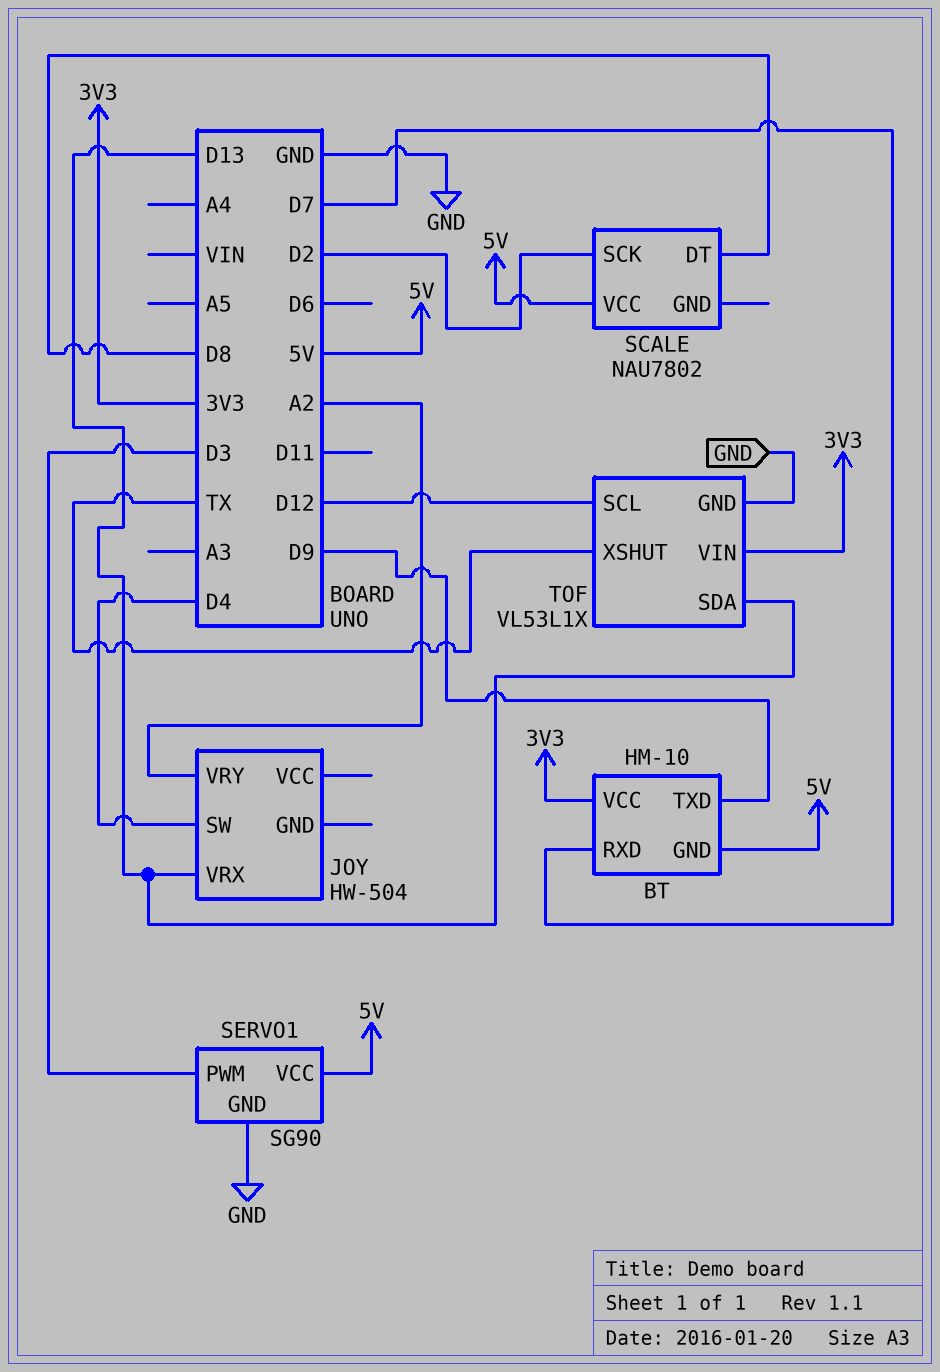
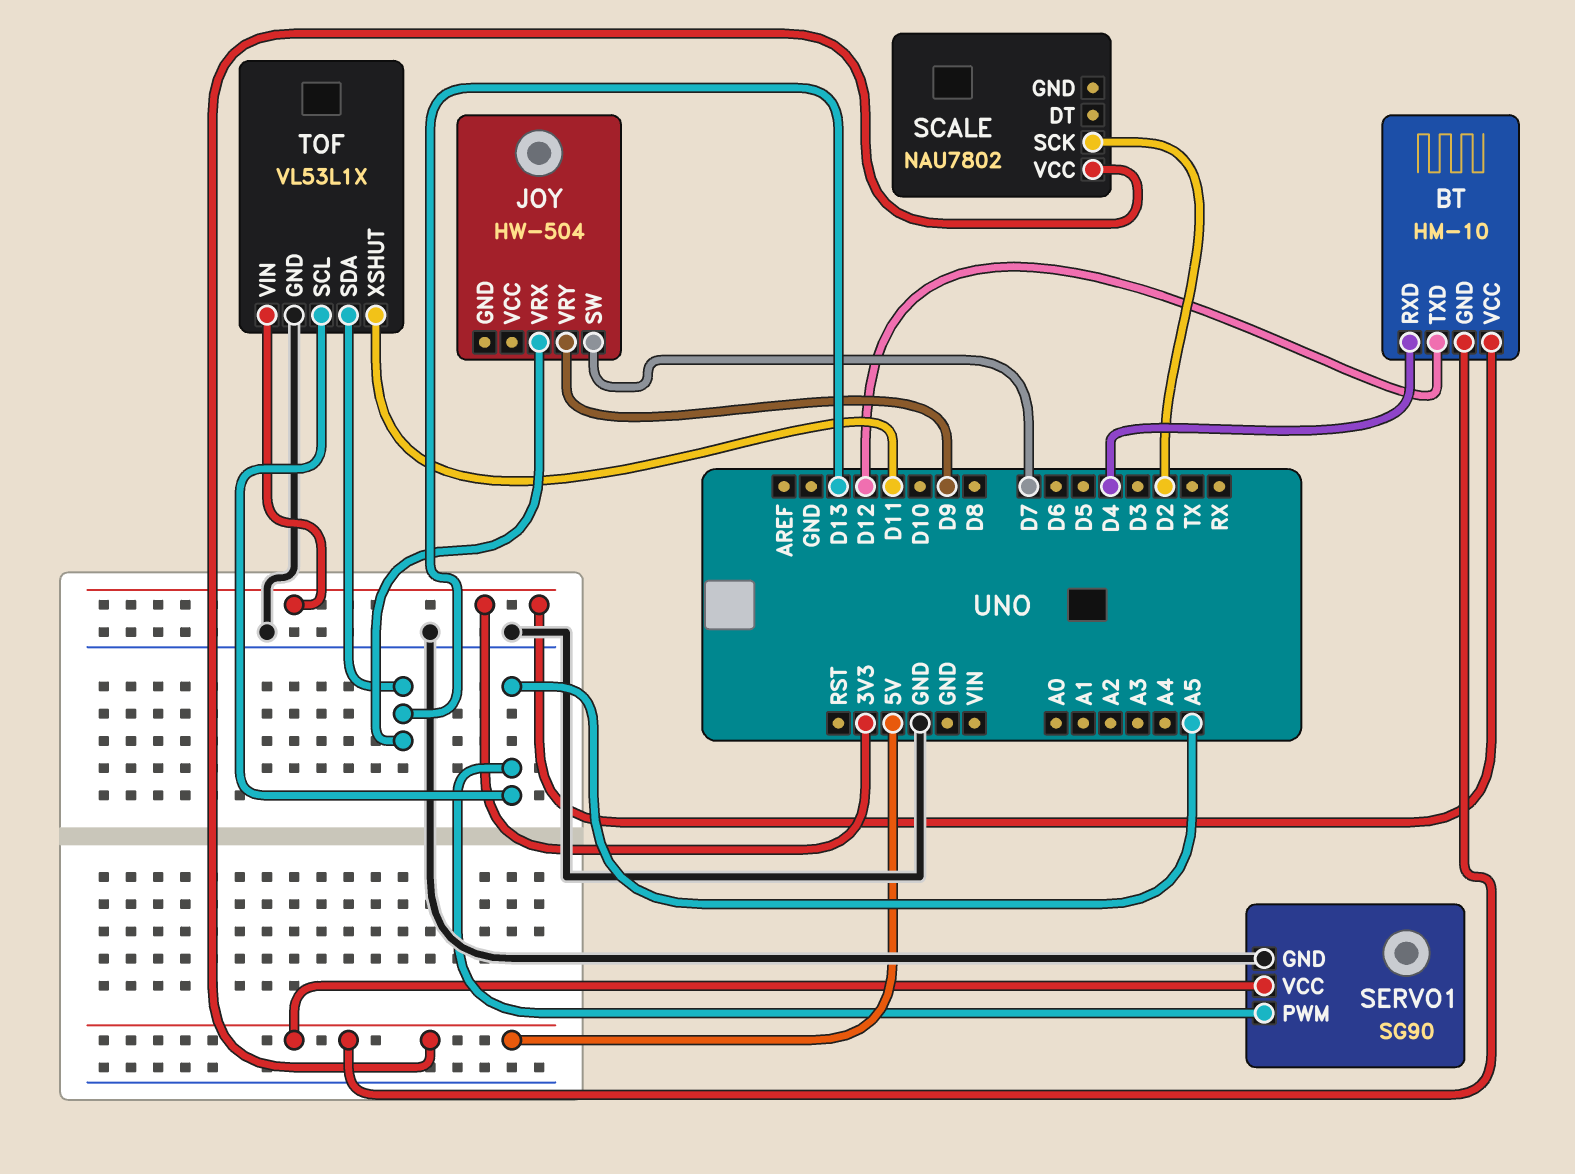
BT pin RXD: D7 -> D4
BT pin TXD: D9 -> D12
JOY pin SW: D4 -> D7
JOY pin VRY: A2 -> D9
SCALE pin DT: D8 -> none
SERVO1 pin PWM: D3 -> A5
TOF pin SCL: D12 -> A5
TOF pin XSHUT: TX -> D11

